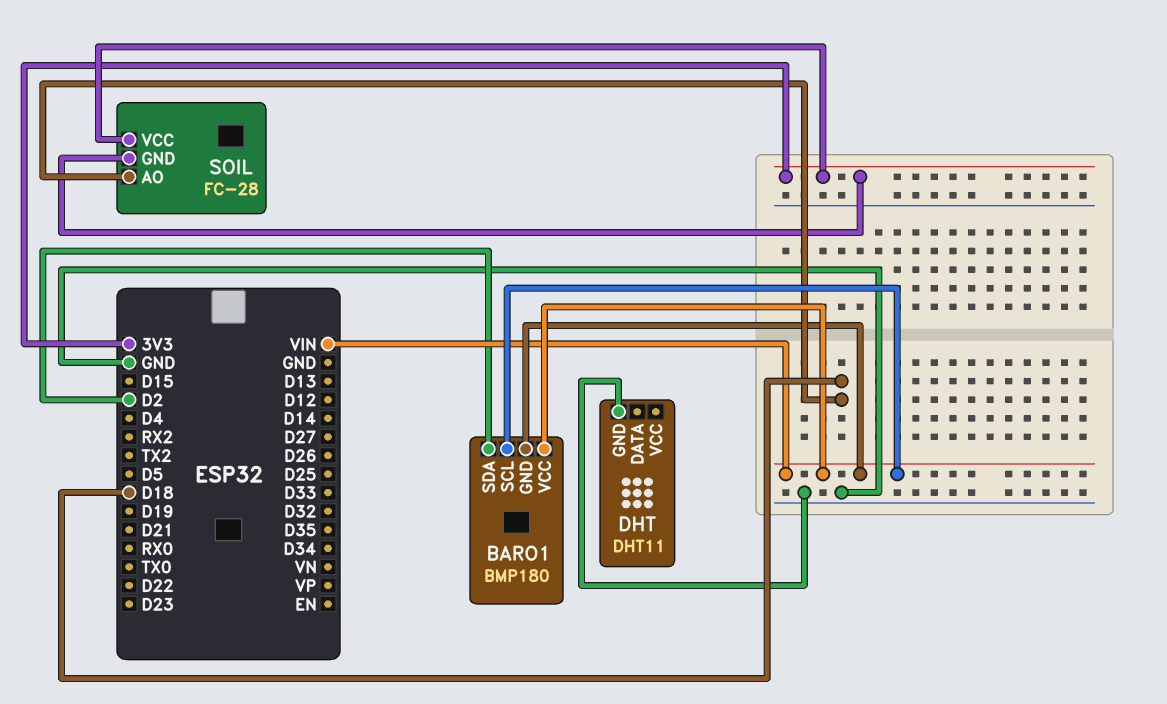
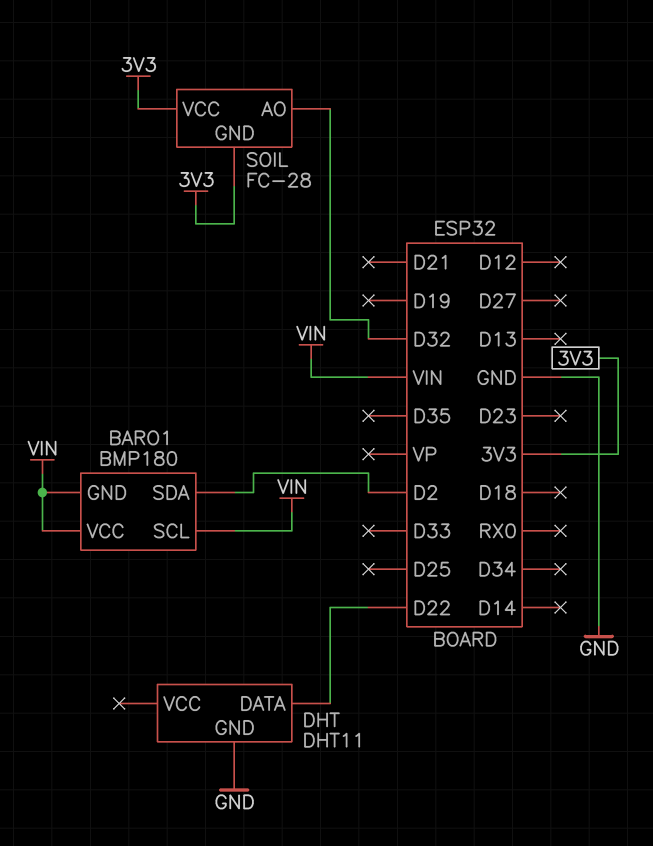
DHT pin DATA: none -> D22
SOIL pin AO: D18 -> D32

